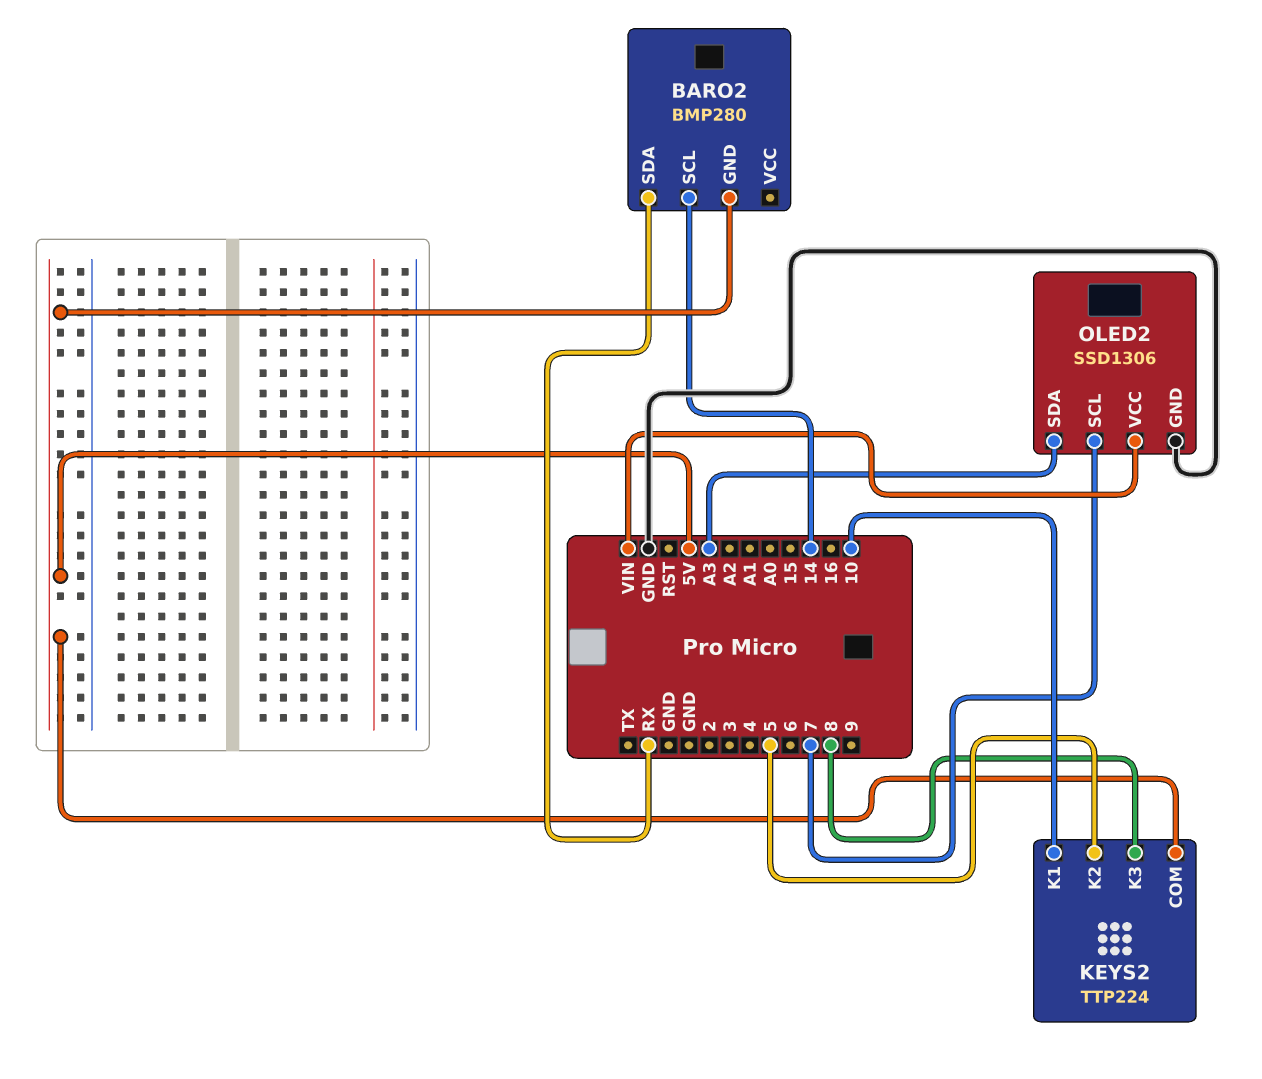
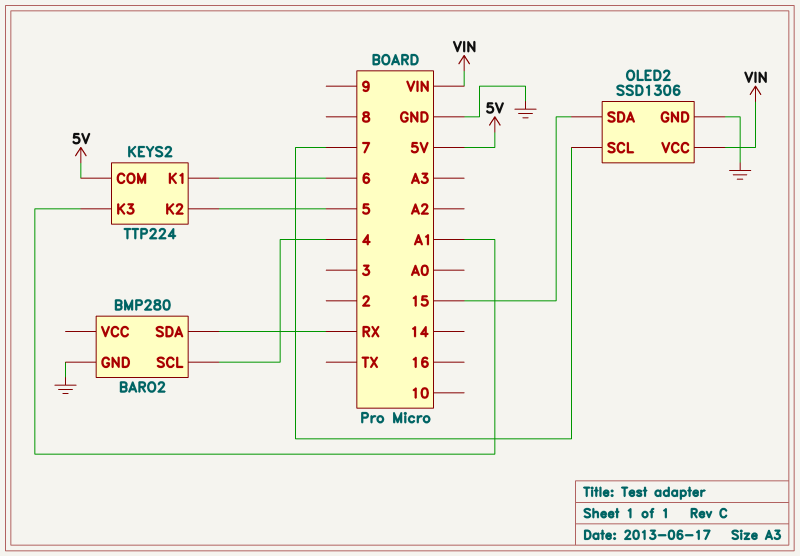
BARO2 pin GND: 5V -> GND
BARO2 pin SCL: 14 -> 4
KEYS2 pin K1: 10 -> 6
KEYS2 pin K3: 8 -> A1
OLED2 pin SDA: A3 -> 15

